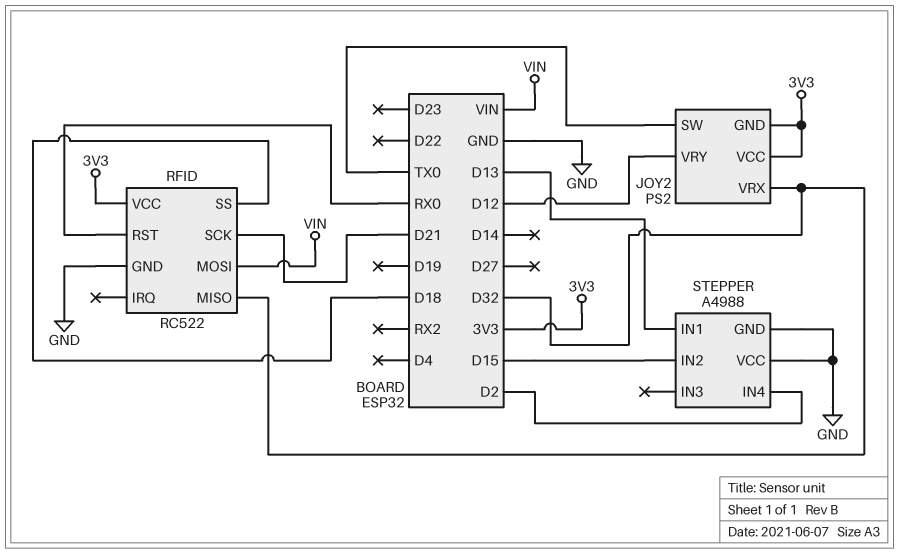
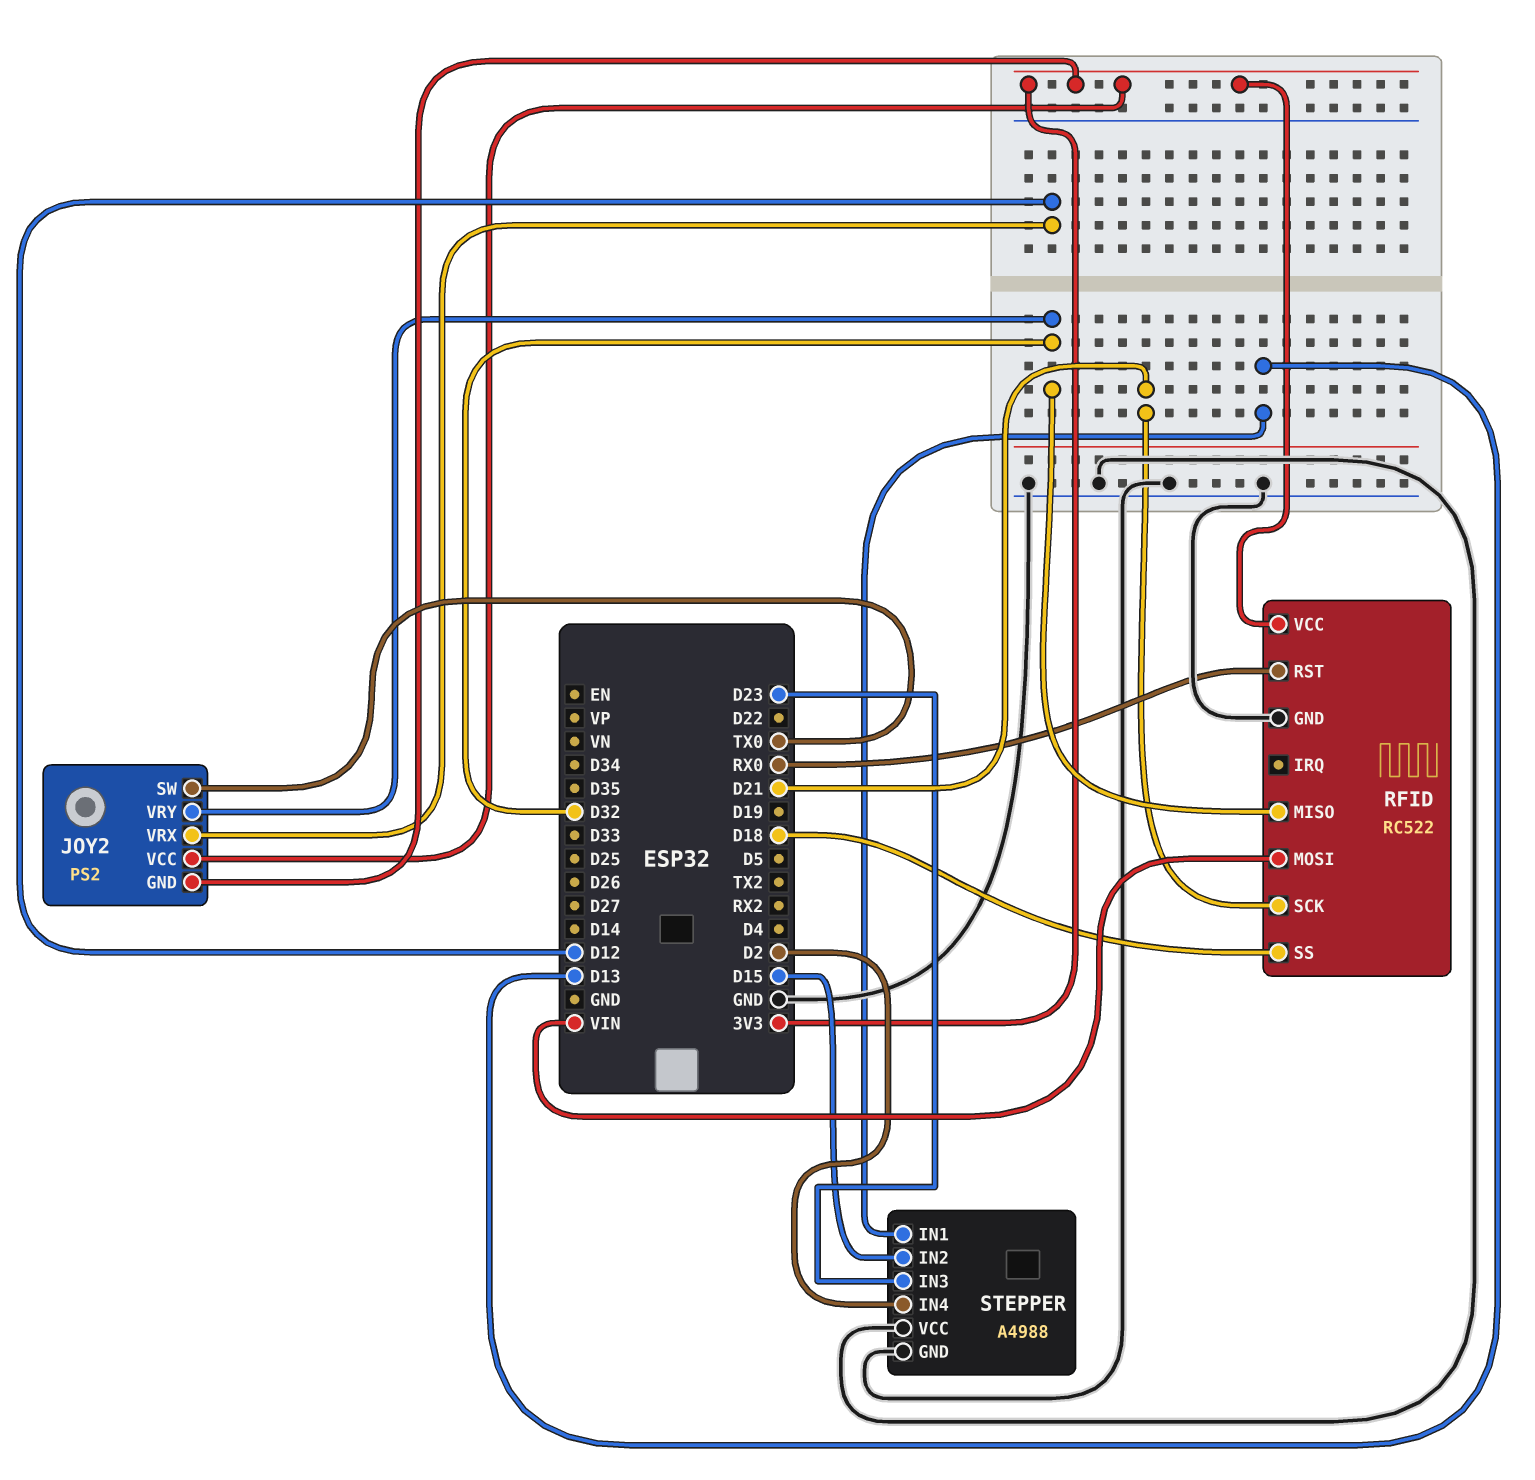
JOY2 pin VRX: D32 -> D12
JOY2 pin VRY: D12 -> D32
STEPPER pin IN3: none -> D23

